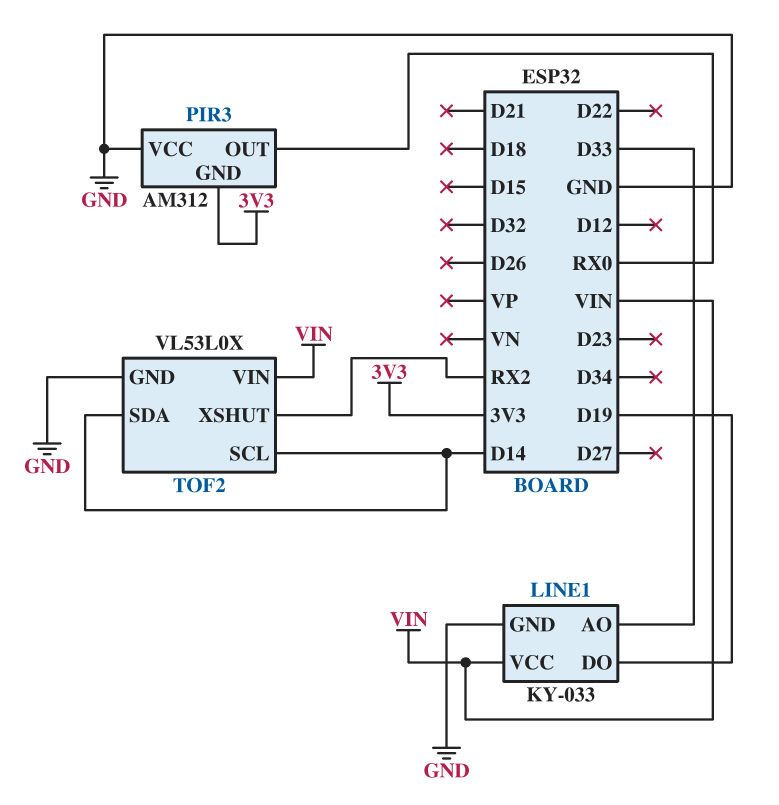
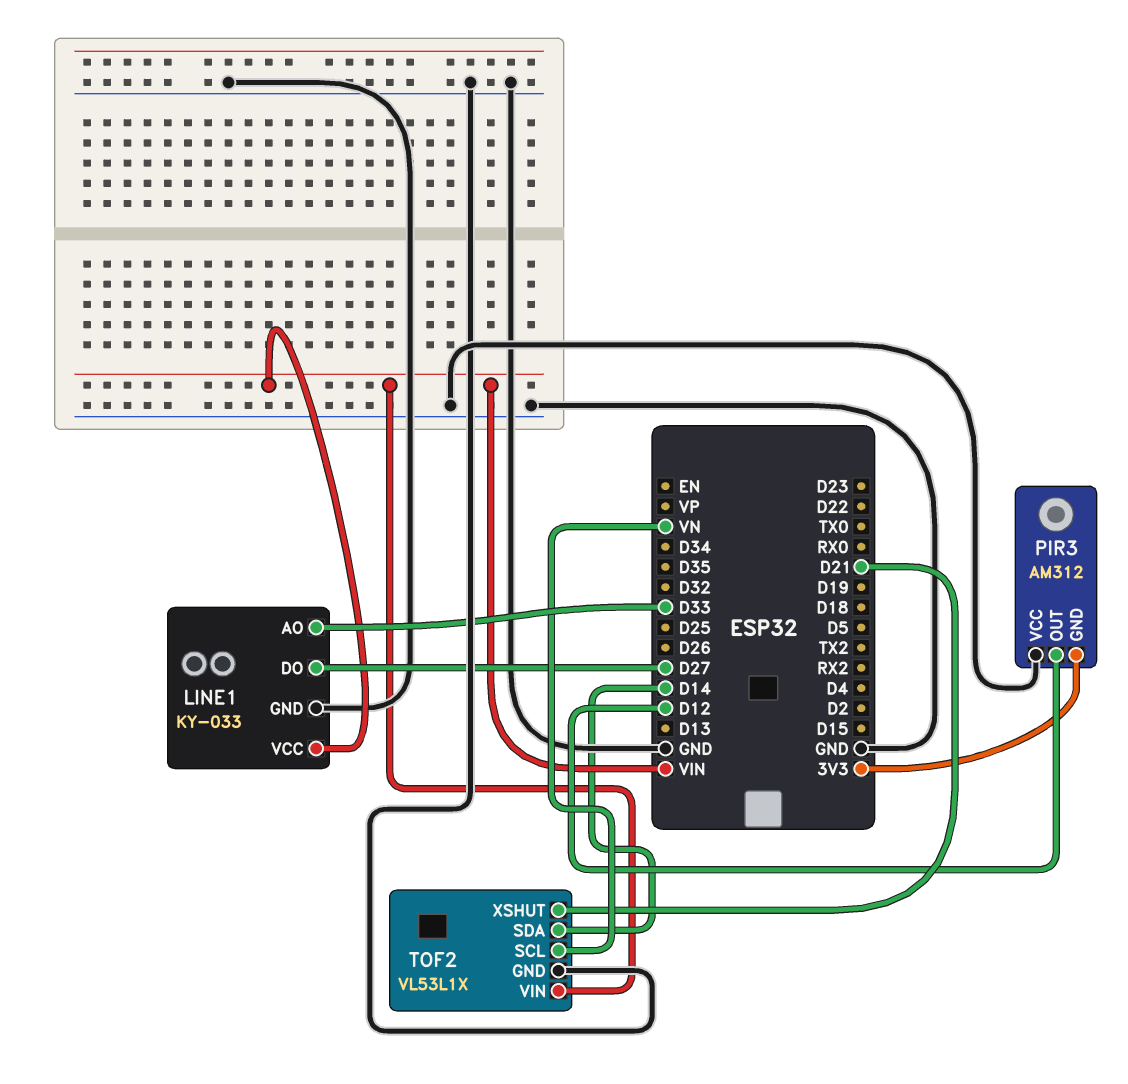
LINE1 pin DO: D19 -> D27
PIR3 pin OUT: RX0 -> D12
TOF2: VL53L0X -> VL53L1X
TOF2 pin SCL: D14 -> VN
TOF2 pin XSHUT: RX2 -> D21

